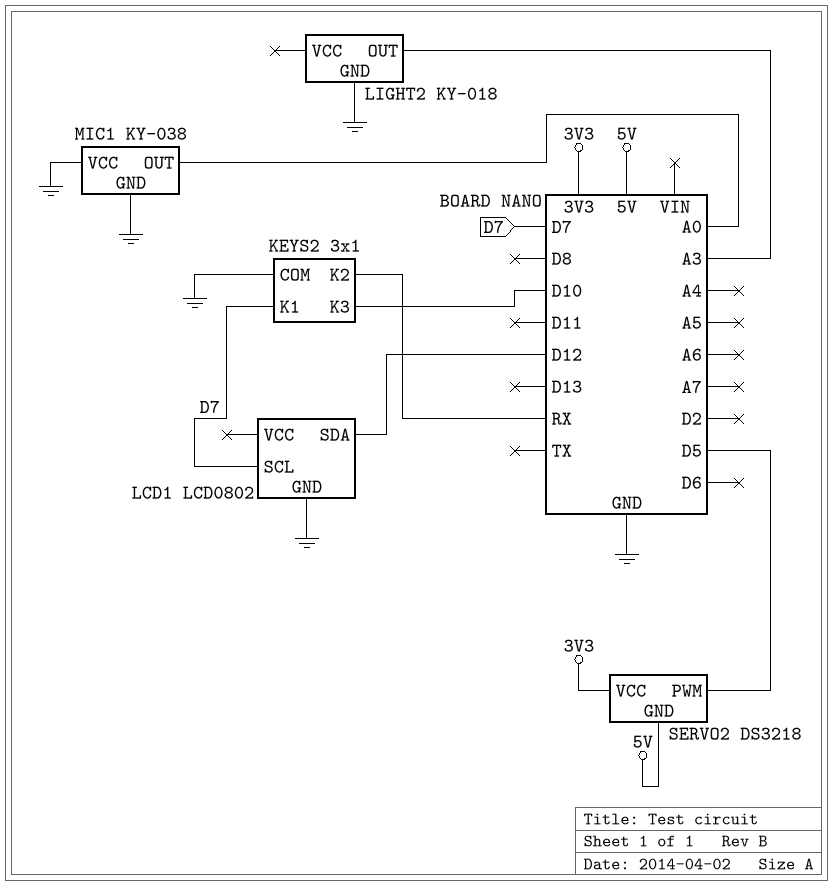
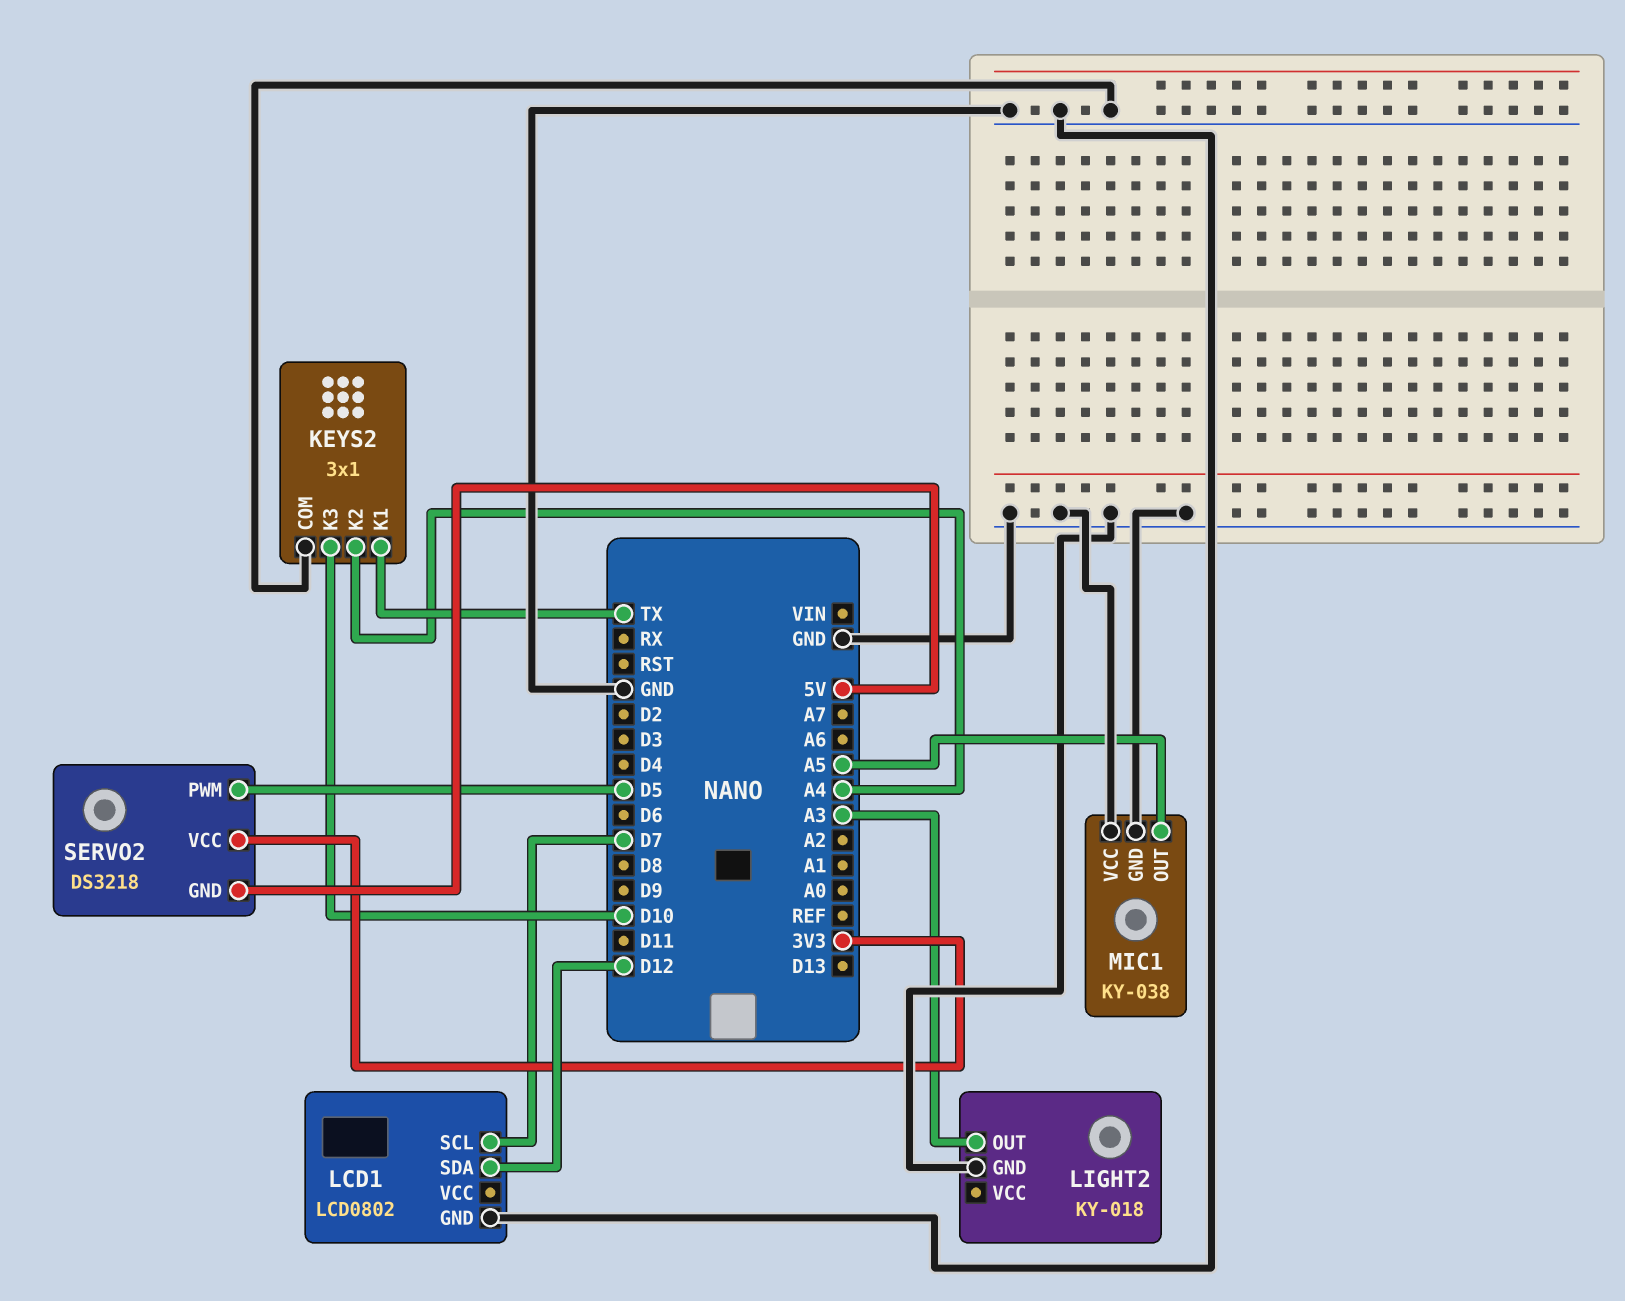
KEYS2 pin K1: D7 -> TX
KEYS2 pin K2: RX -> A4
MIC1 pin OUT: A0 -> A5

